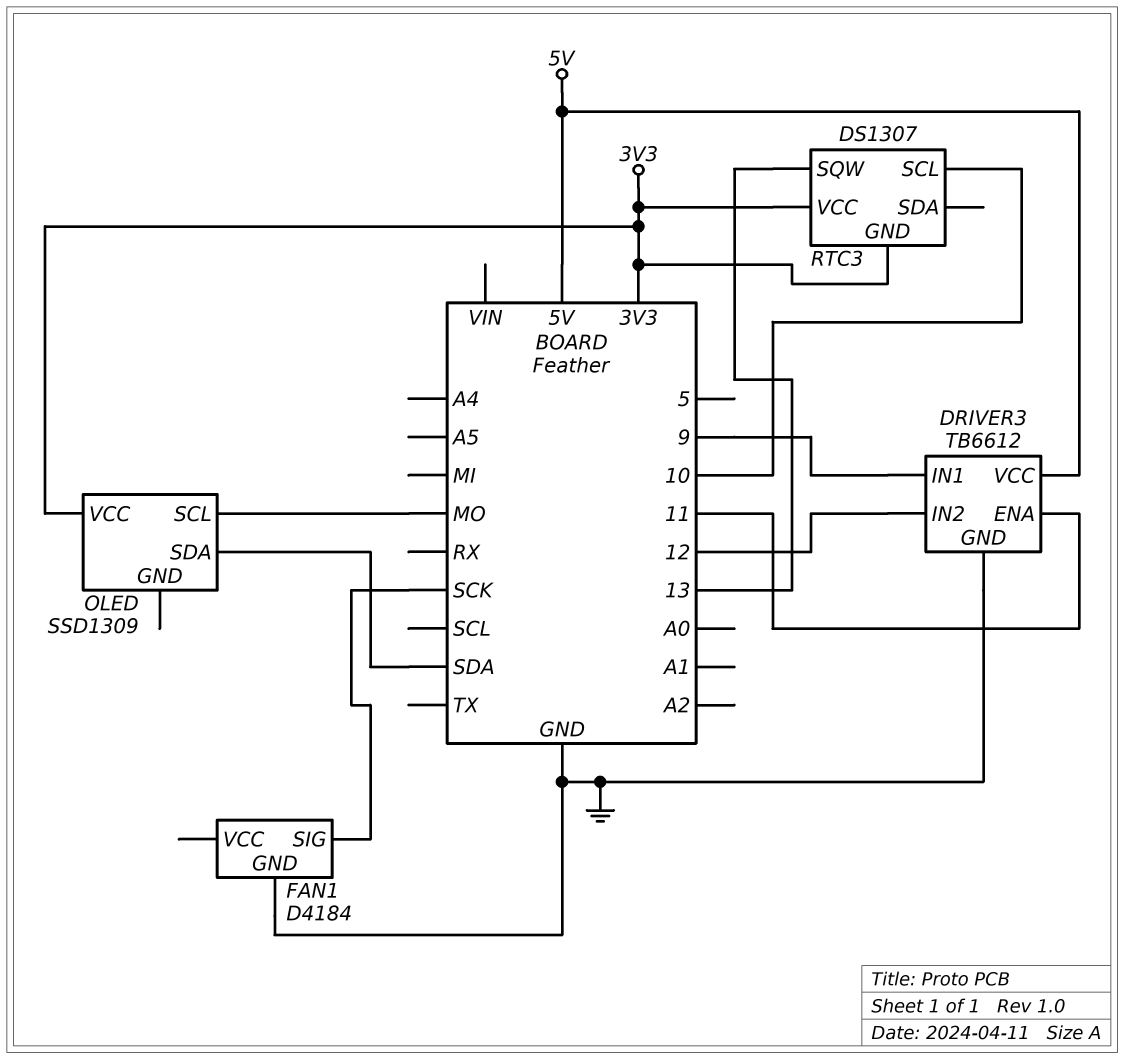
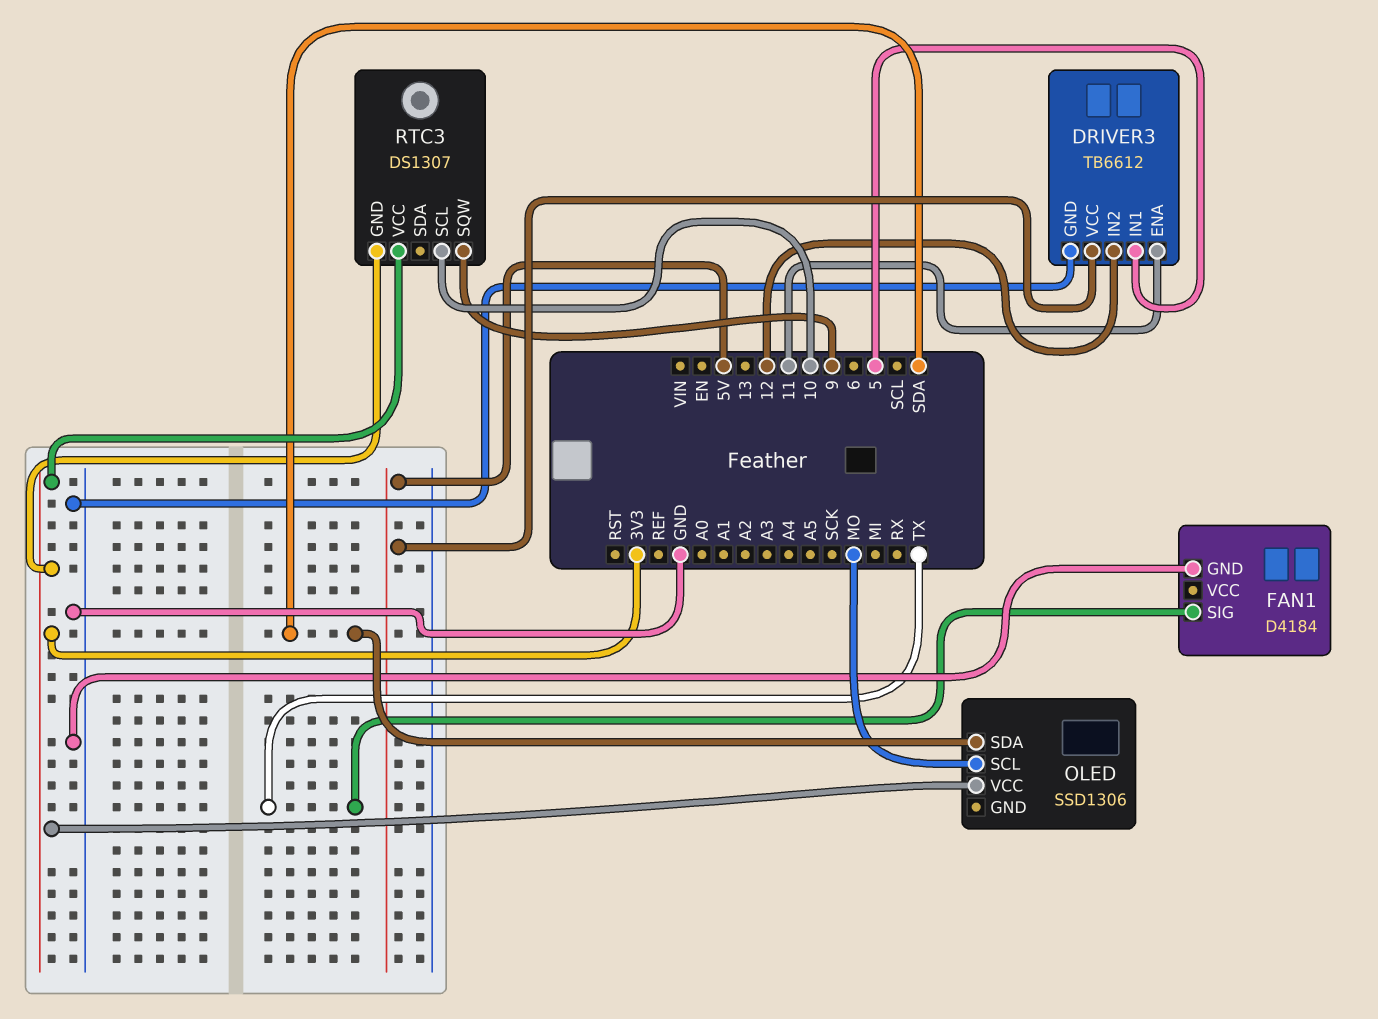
DRIVER3 pin IN1: 9 -> 5
FAN1 pin SIG: SCK -> TX
OLED: SSD1309 -> SSD1306
RTC3 pin SQW: 13 -> 9

